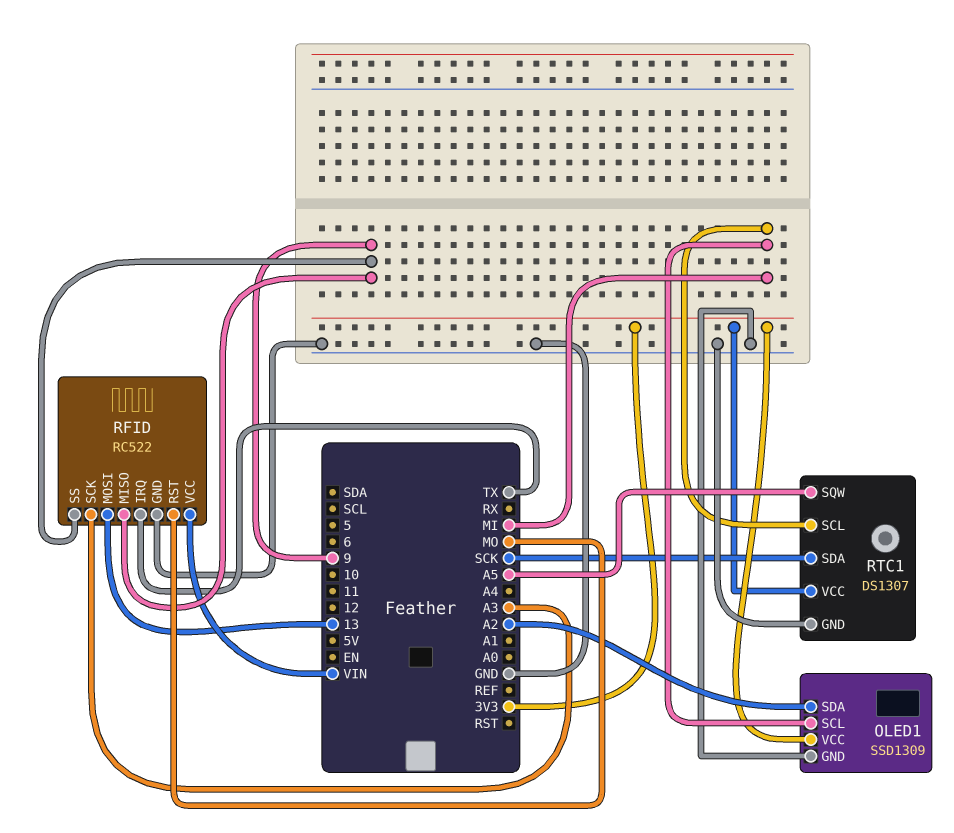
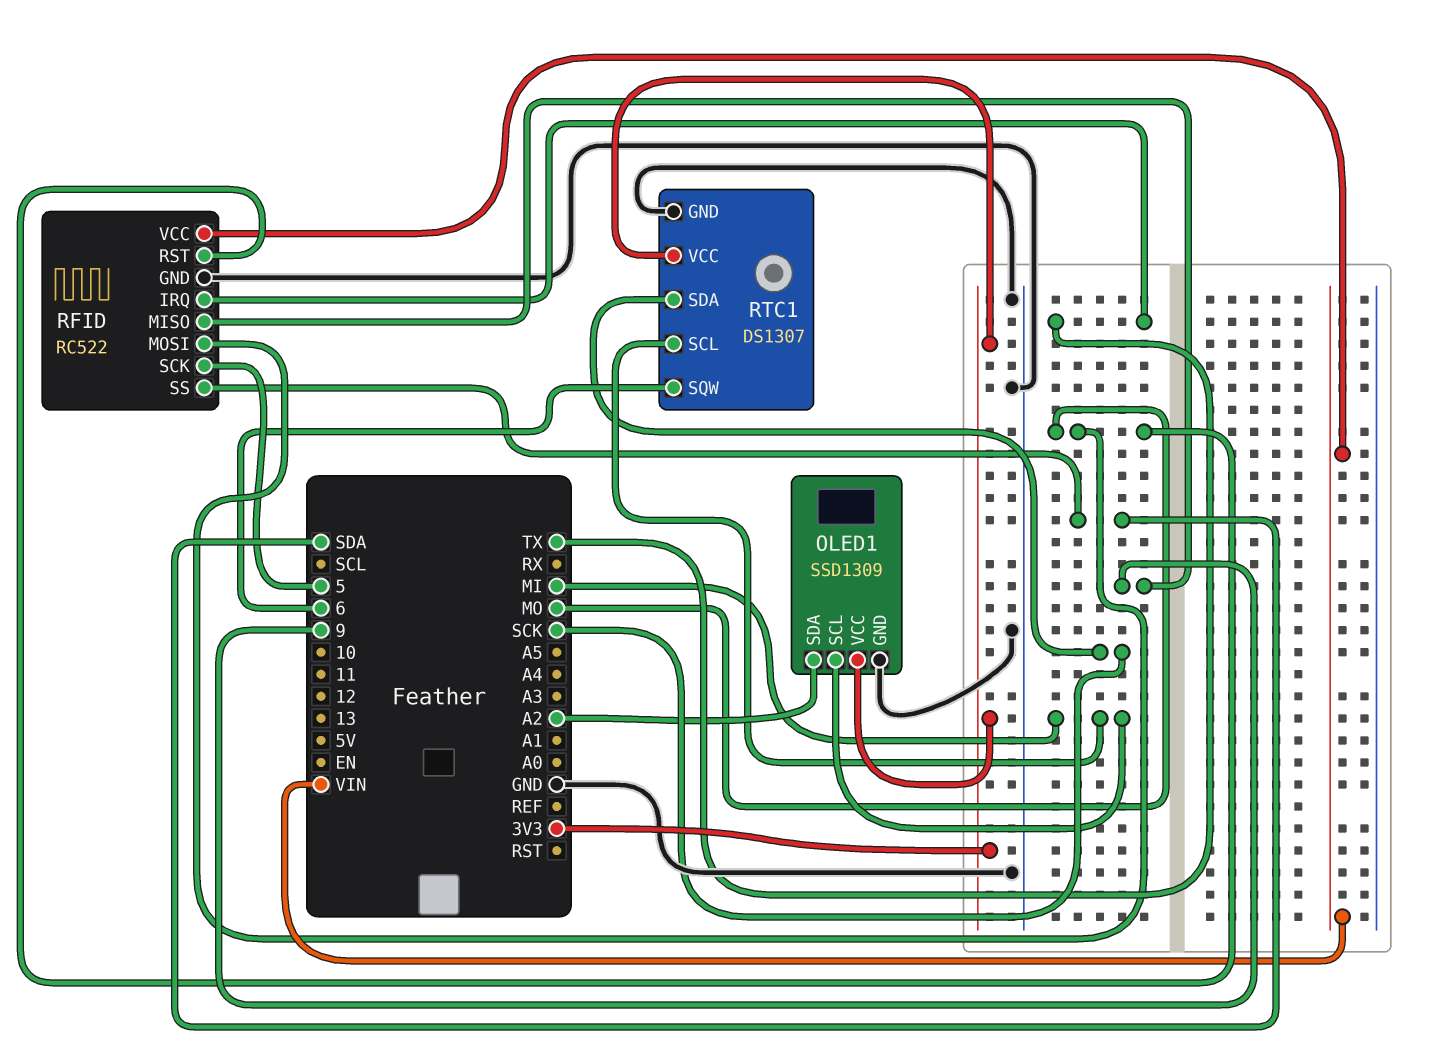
RFID pin MOSI: 13 -> MO
RFID pin SCK: A3 -> 5
RFID pin SS: 9 -> SDA
RTC1 pin SQW: A5 -> 6

